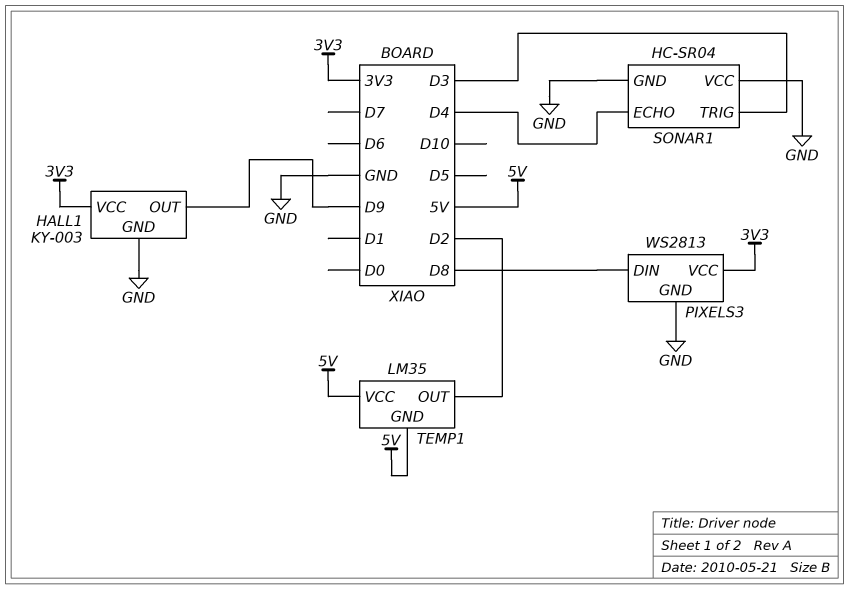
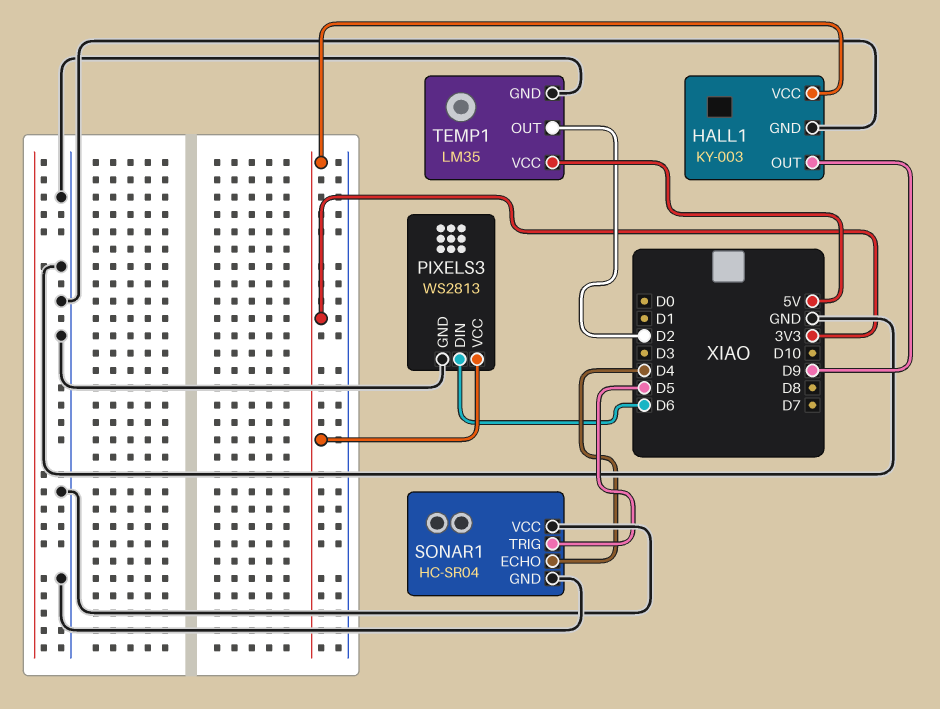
PIXELS3 pin DIN: D8 -> D6
SONAR1 pin TRIG: D3 -> D5
TEMP1 pin GND: 5V -> GND

